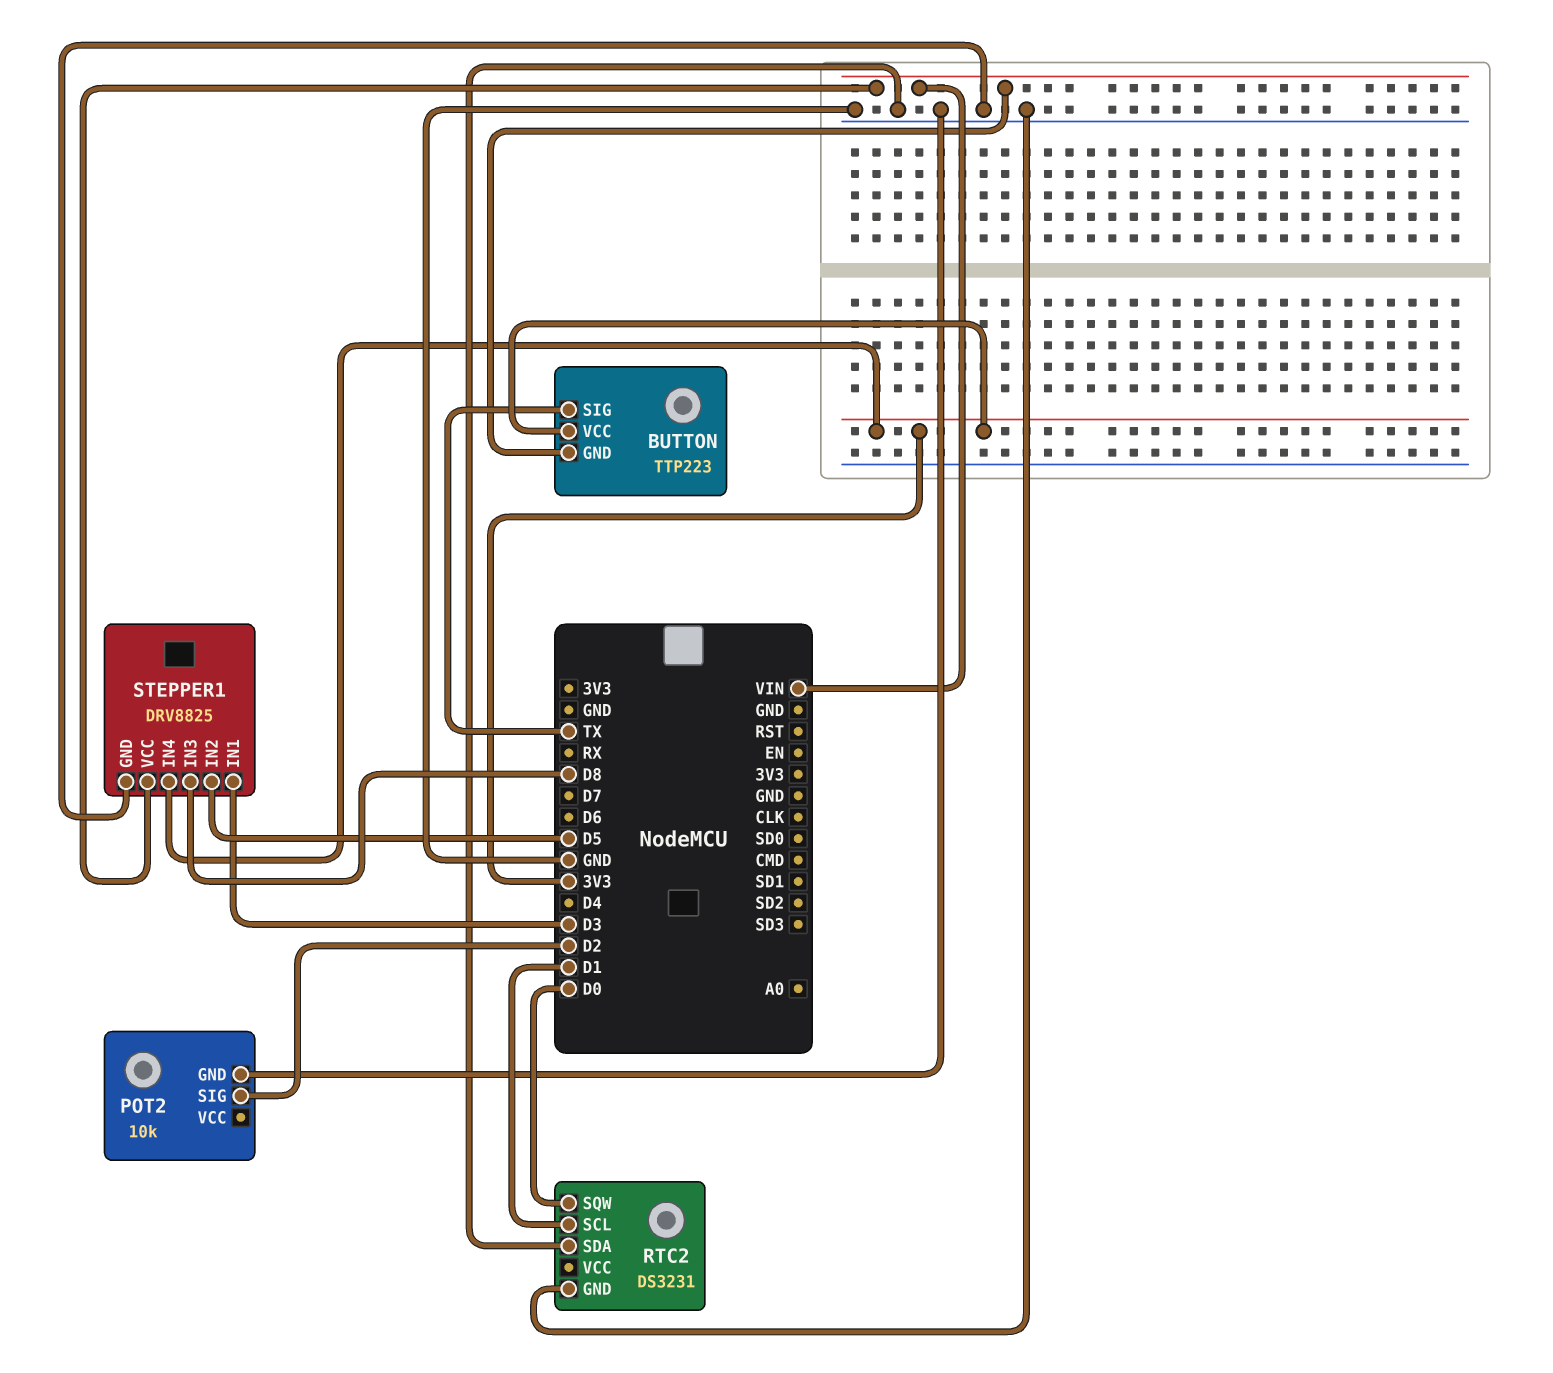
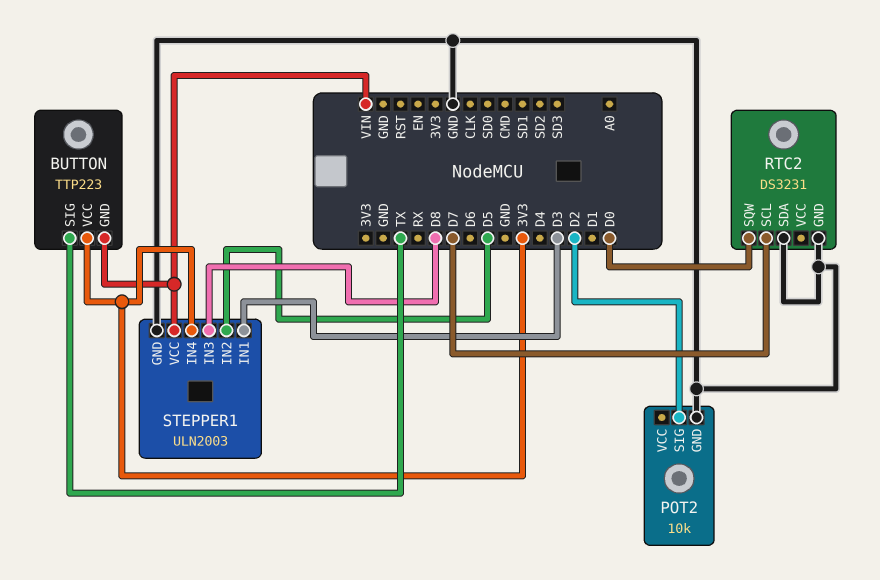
RTC2 pin SCL: D1 -> D7
STEPPER1: DRV8825 -> ULN2003

